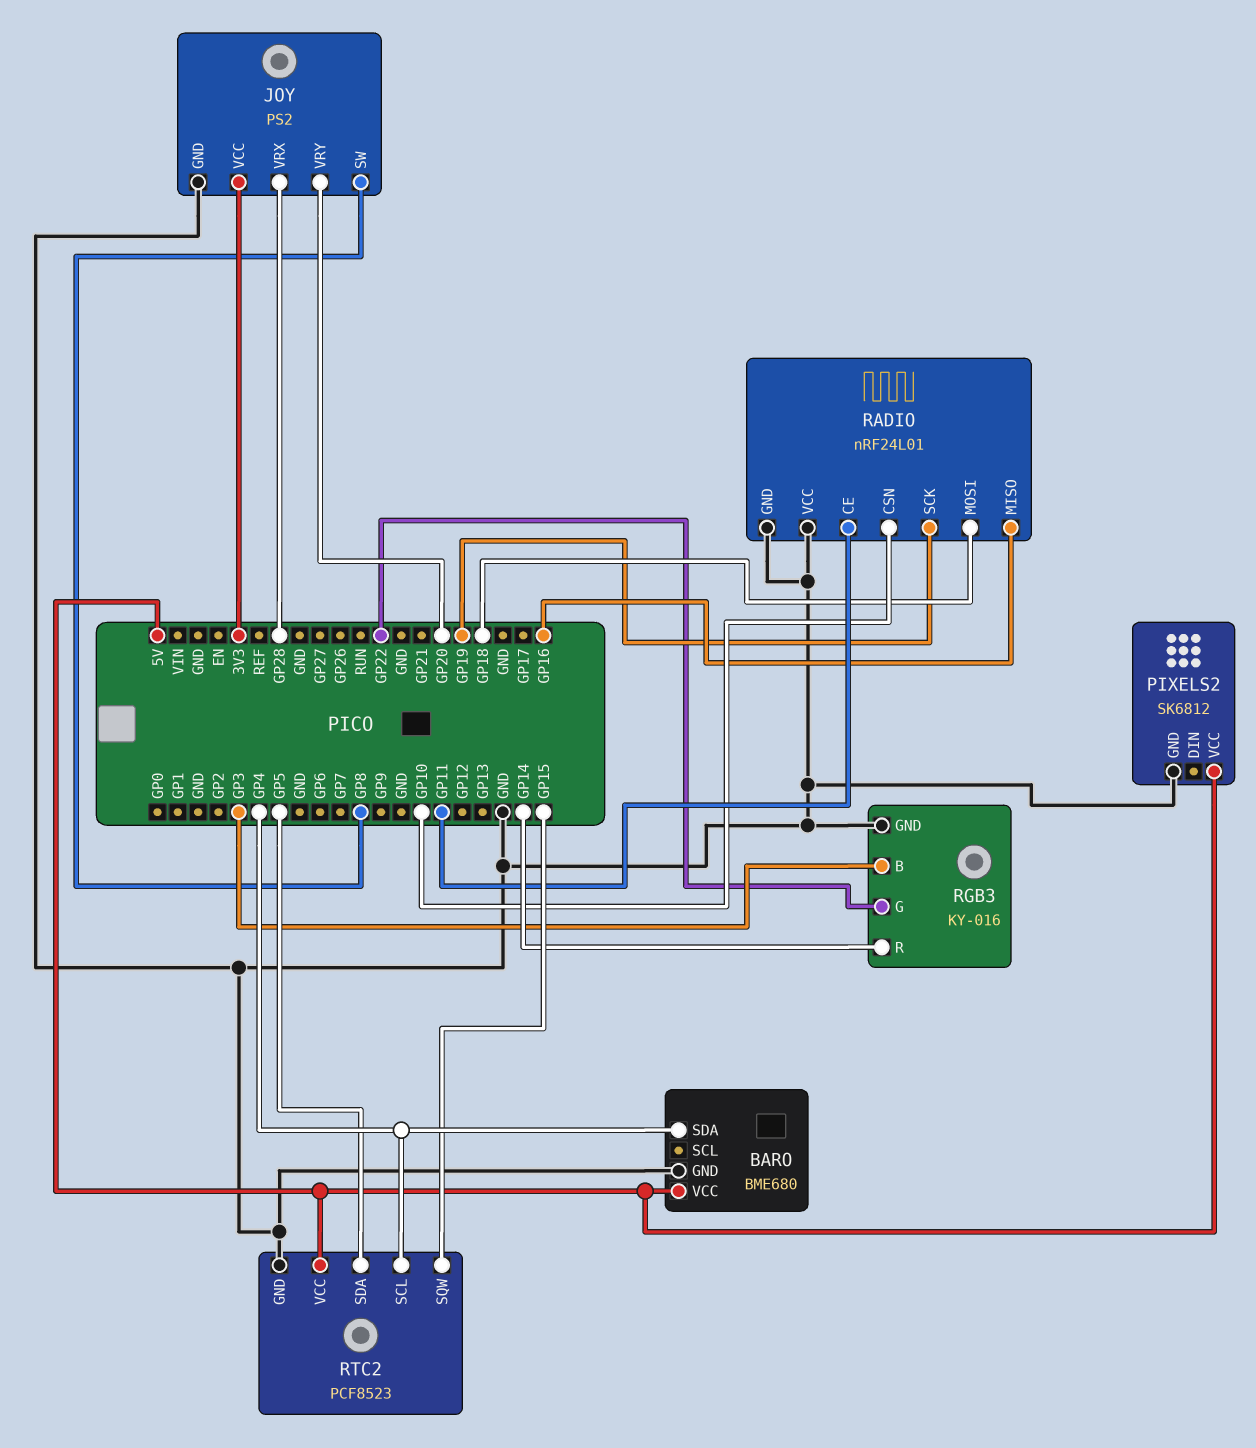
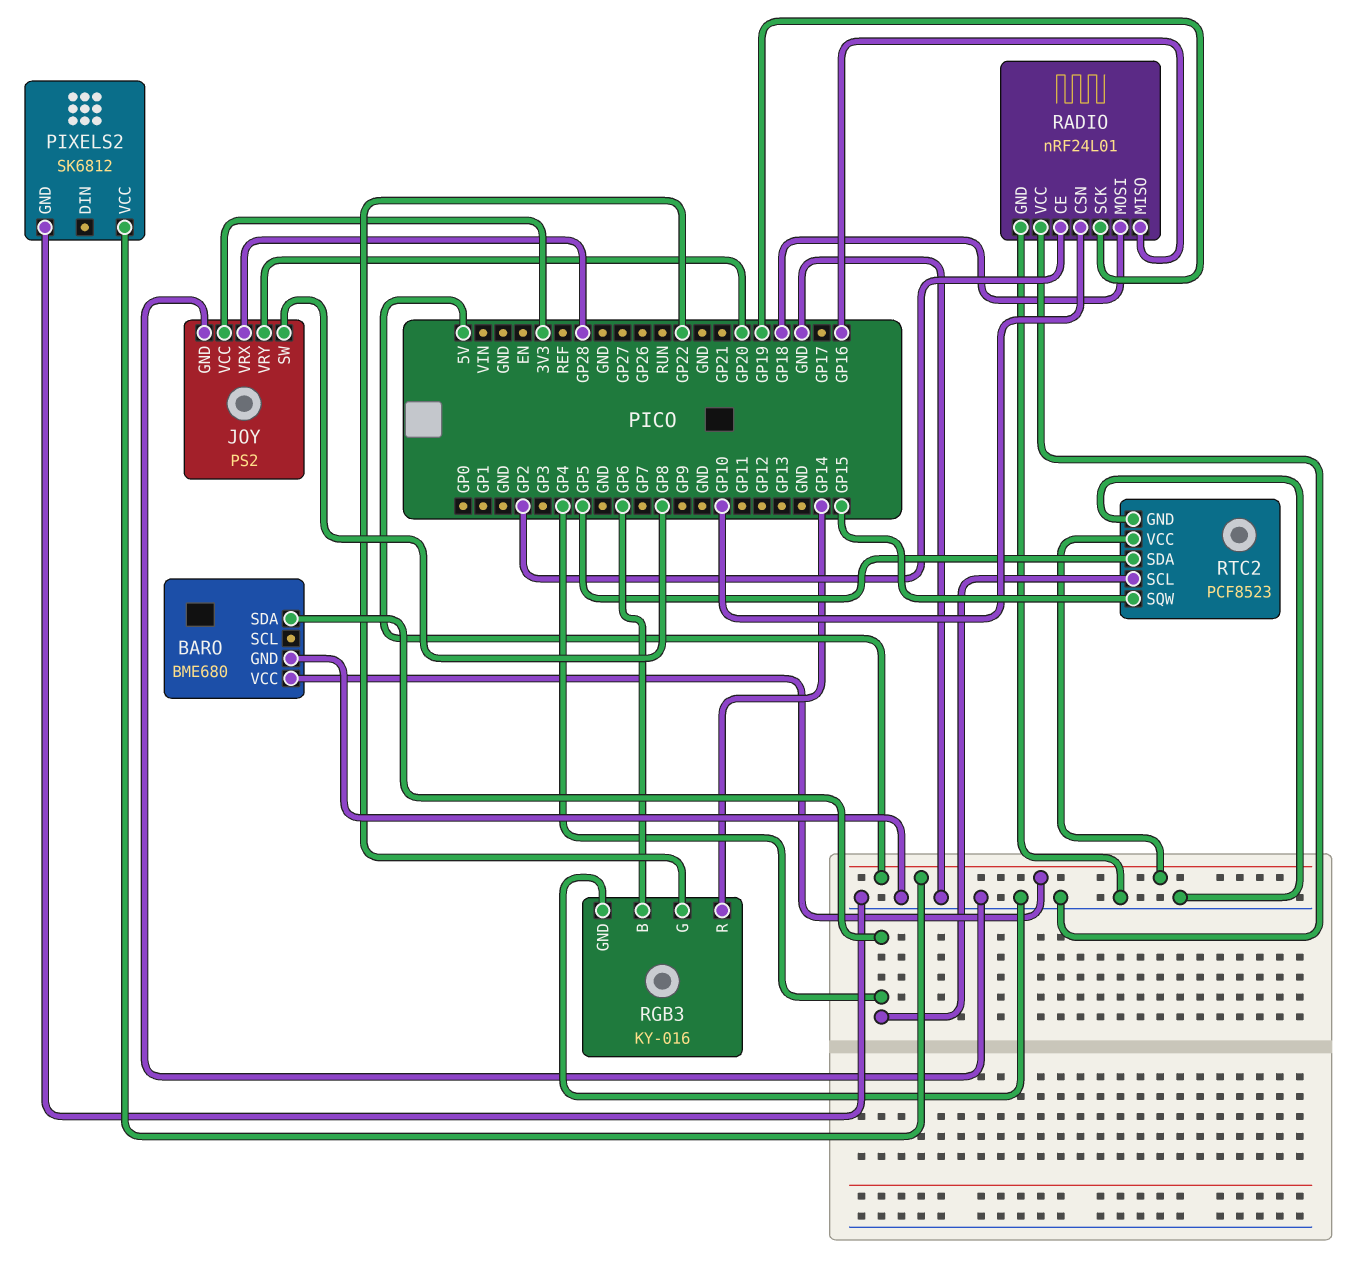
RADIO pin CE: GP11 -> GP2
RGB3 pin B: GP3 -> GP6

